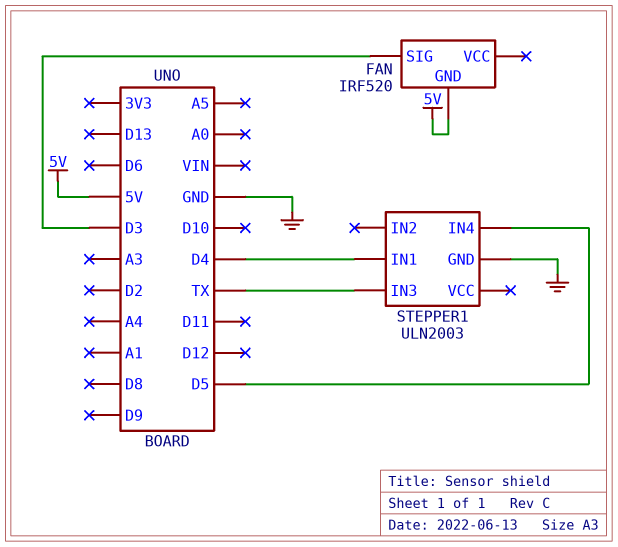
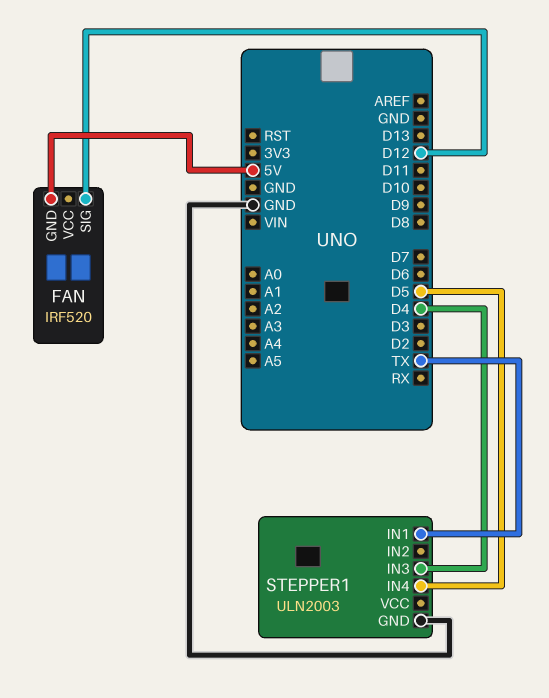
FAN pin SIG: D3 -> D12
STEPPER1 pin IN1: D4 -> TX
STEPPER1 pin IN3: TX -> D4

